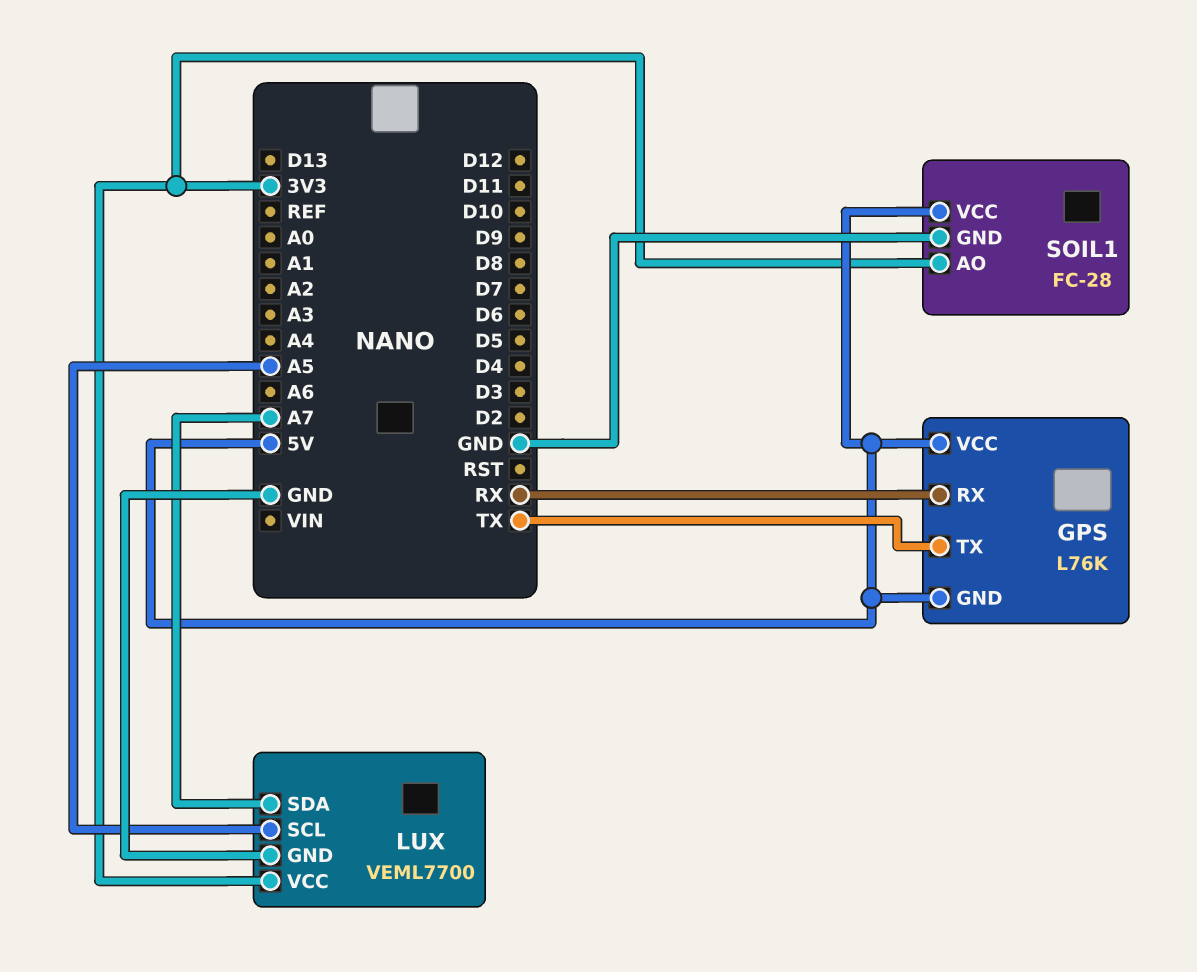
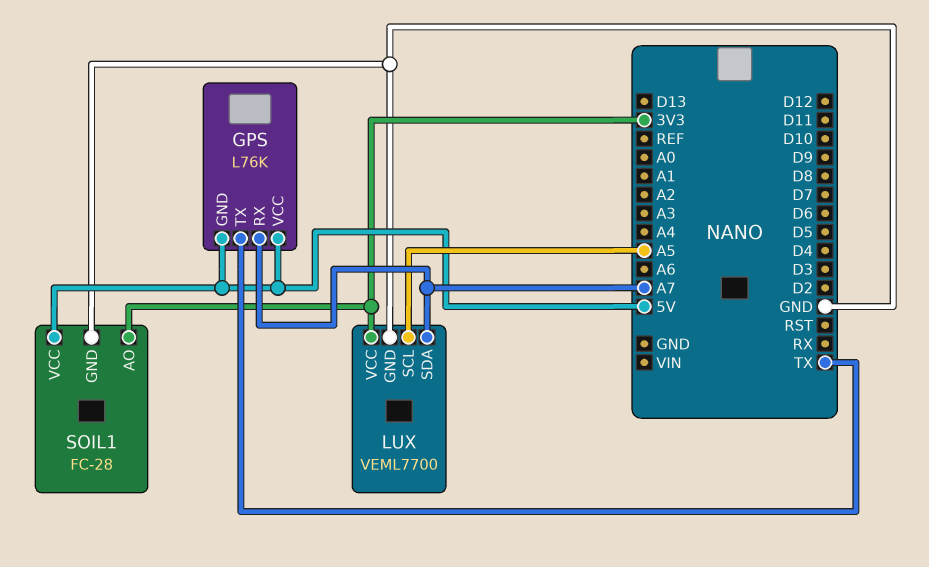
GPS pin RX: RX -> A7

